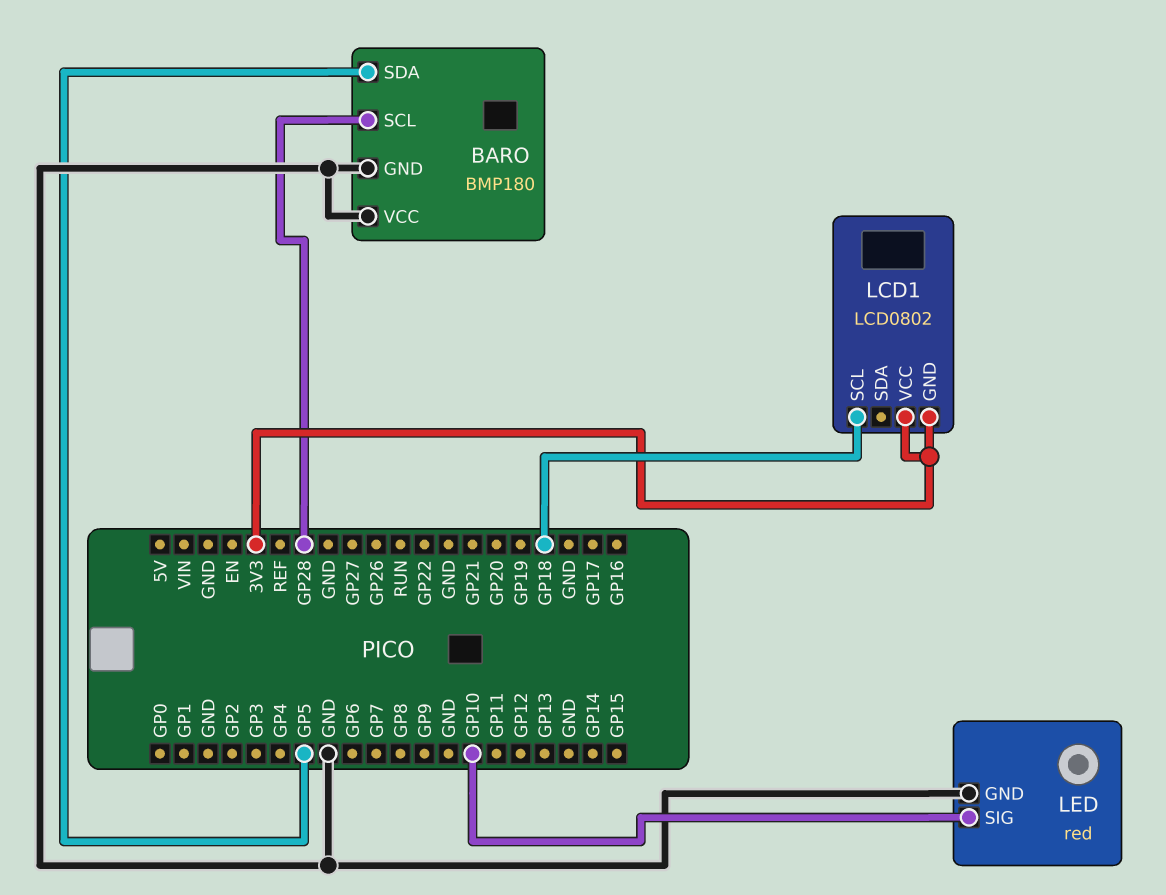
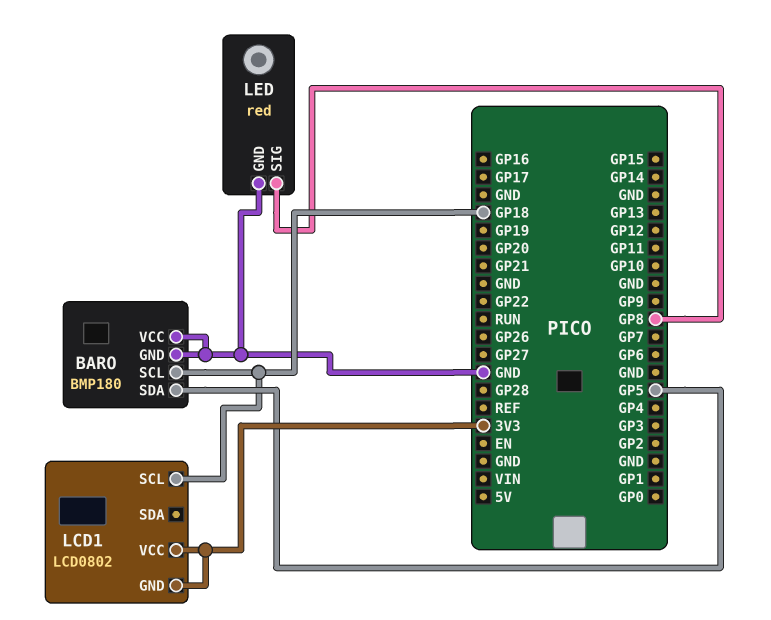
BARO pin SCL: GP28 -> GP18
LED pin SIG: GP10 -> GP8

